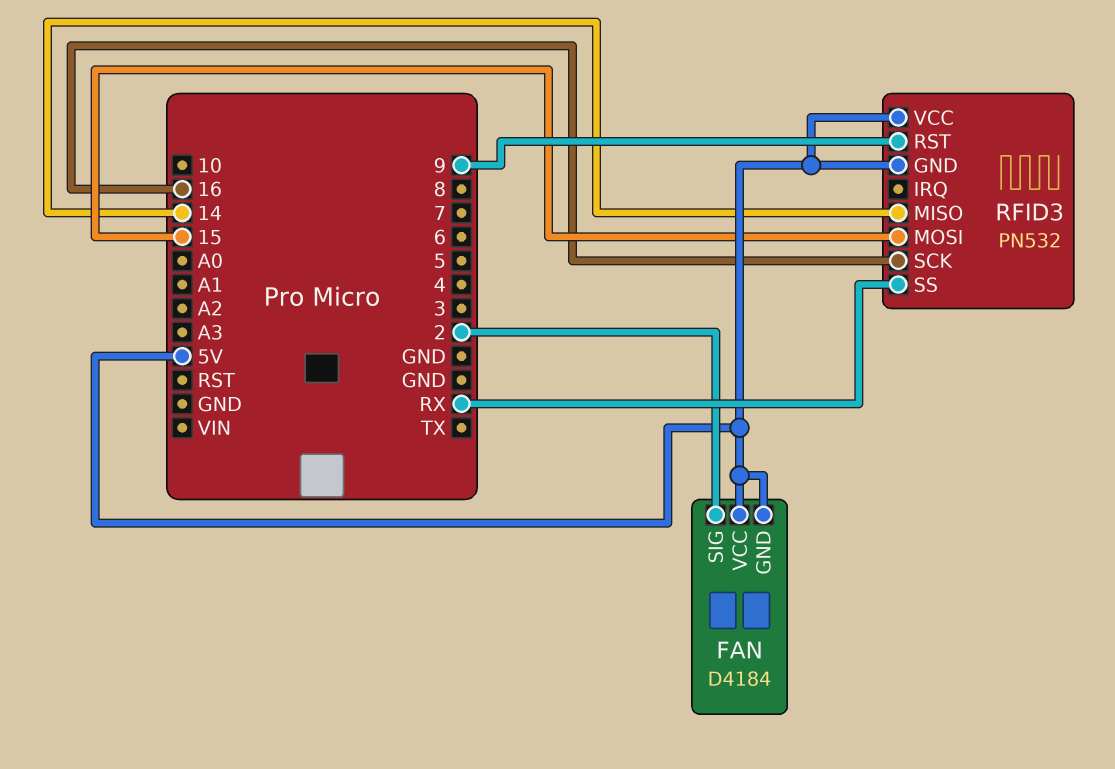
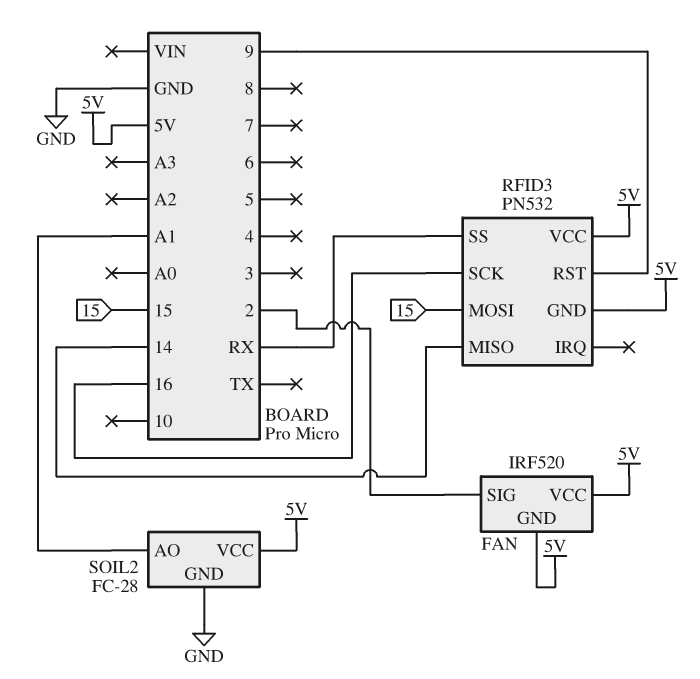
FAN: D4184 -> IRF520
SOIL2: none -> FC-28
SOIL2 pin AO: none -> A1
SOIL2 pin GND: none -> GND
SOIL2 pin VCC: none -> 5V

